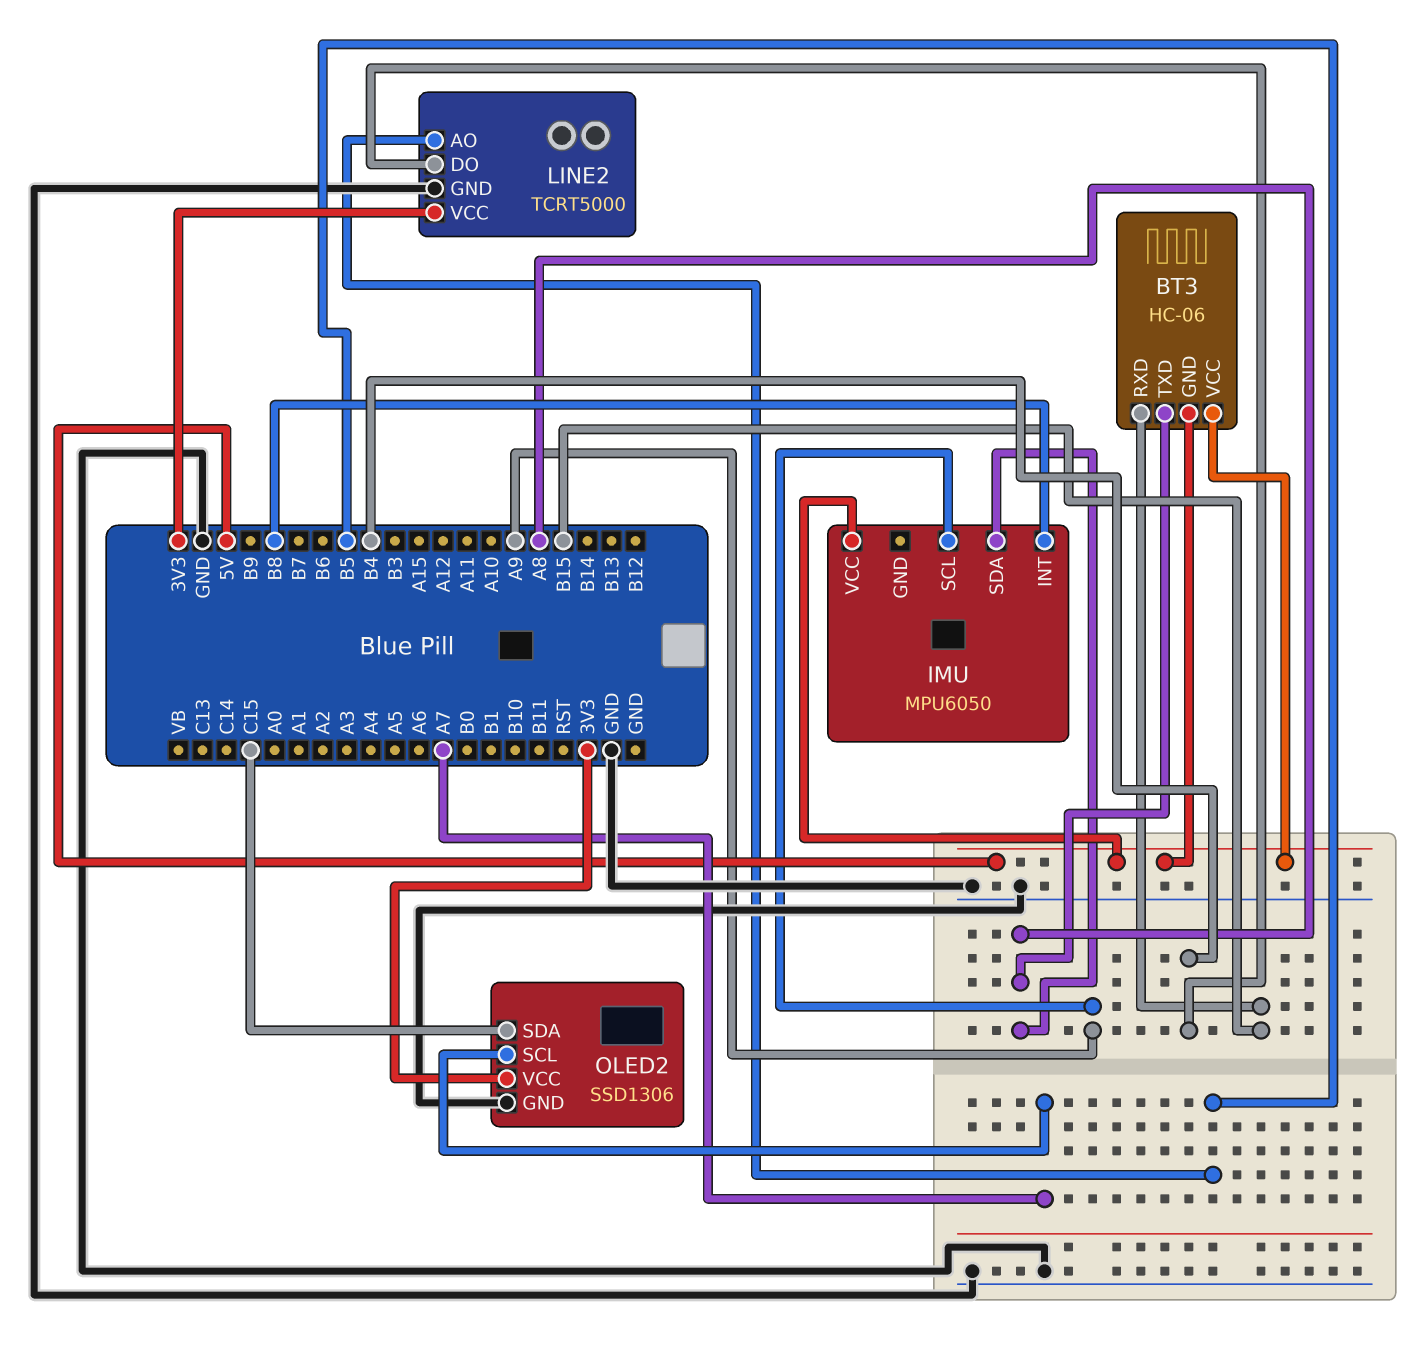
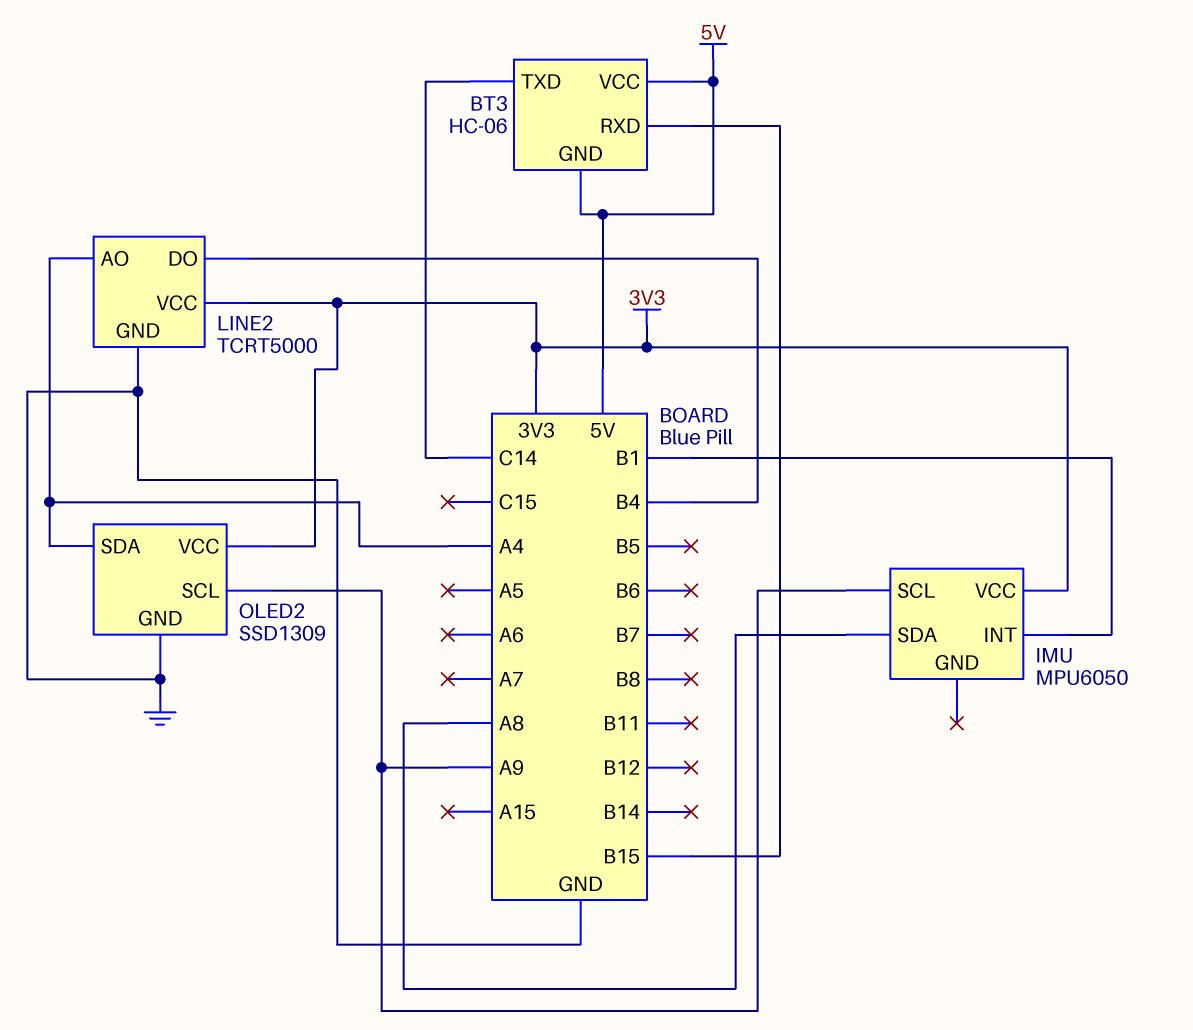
BT3 pin TXD: A8 -> C14
IMU pin INT: B8 -> B1
IMU pin VCC: 5V -> 3V3
LINE2 pin AO: B5 -> A4
OLED2: SSD1306 -> SSD1309
OLED2 pin SCL: A7 -> A9
OLED2 pin SDA: C15 -> A4

